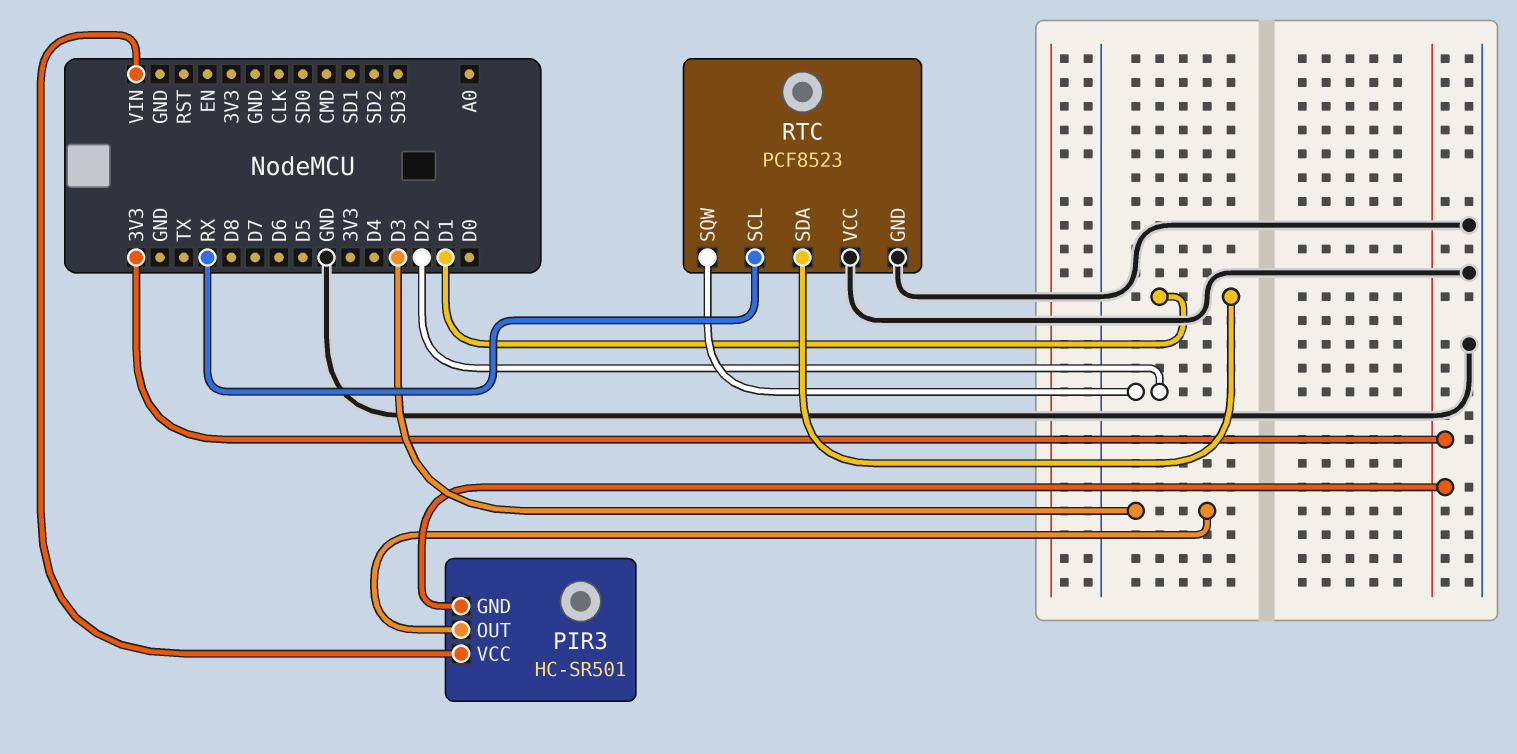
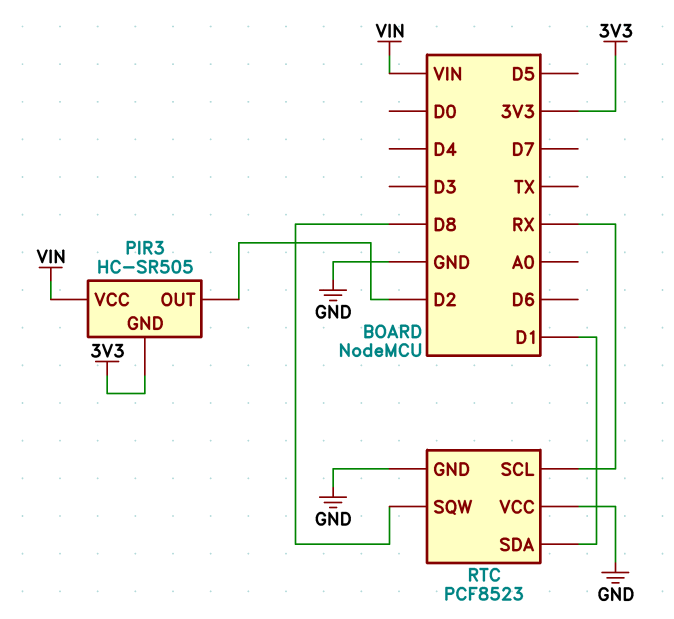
PIR3: HC-SR501 -> HC-SR505
PIR3 pin OUT: D3 -> D2
RTC pin SQW: D2 -> D8

